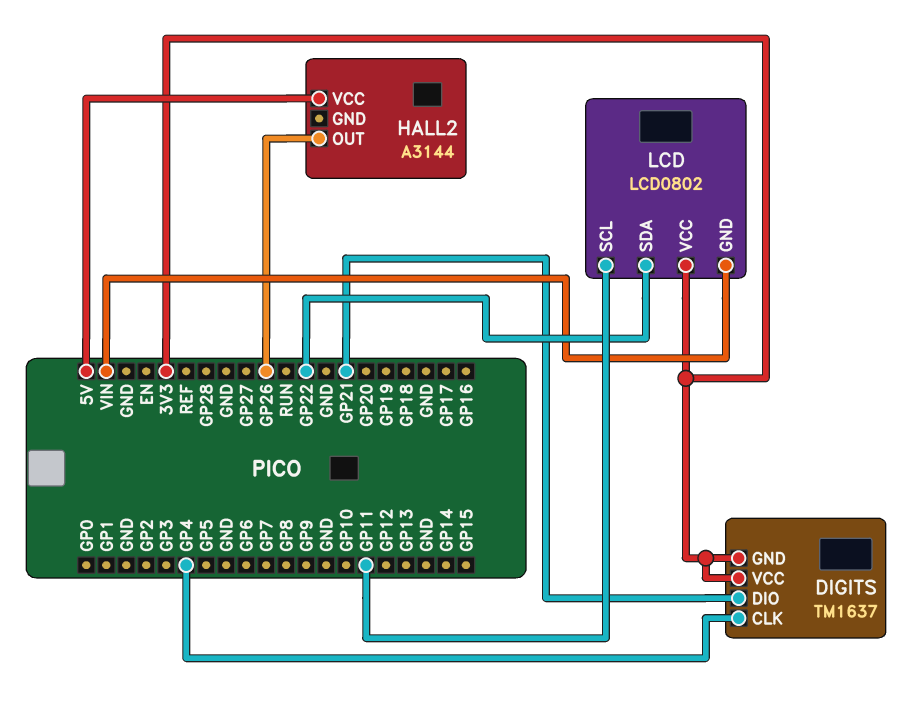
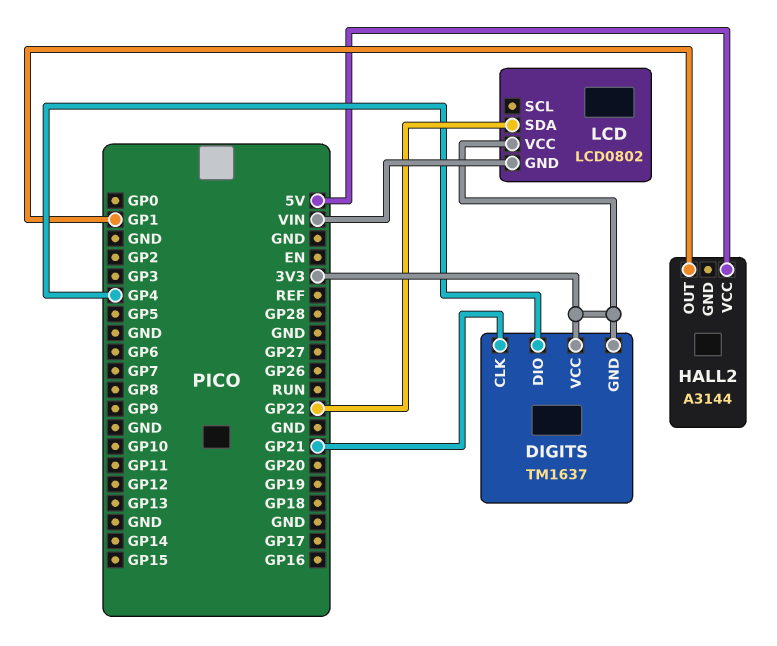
DIGITS pin CLK: GP4 -> GP21
DIGITS pin DIO: GP21 -> GP4
HALL2 pin OUT: GP26 -> GP1
LCD pin SCL: GP11 -> none

